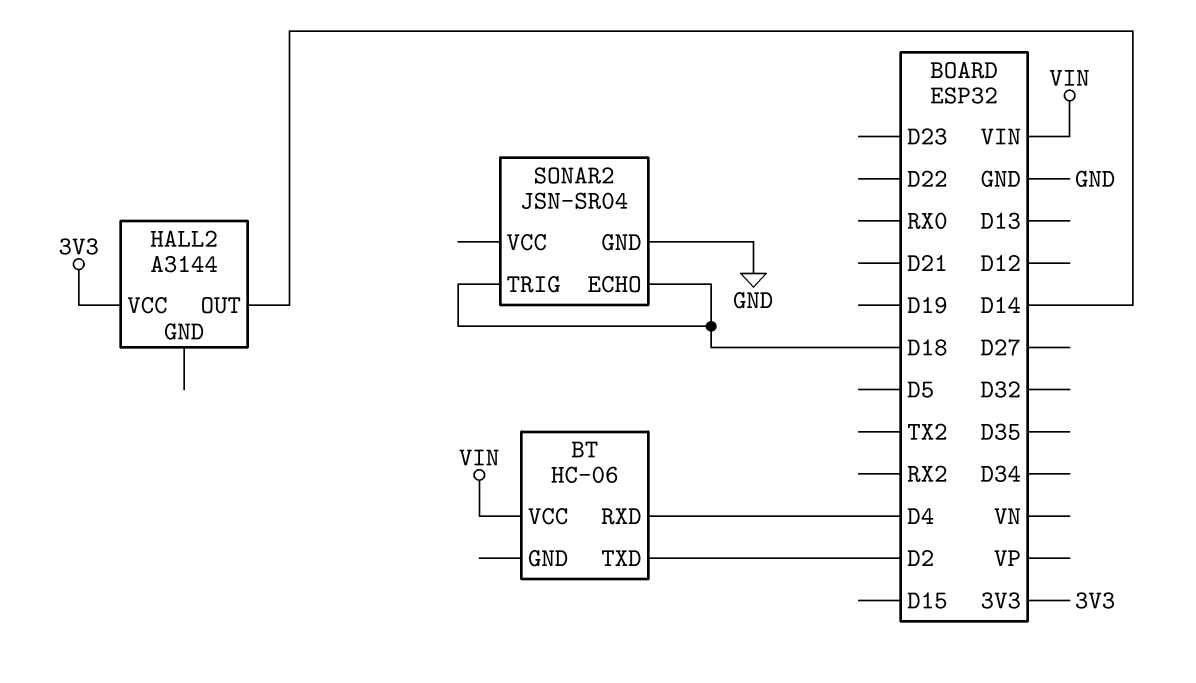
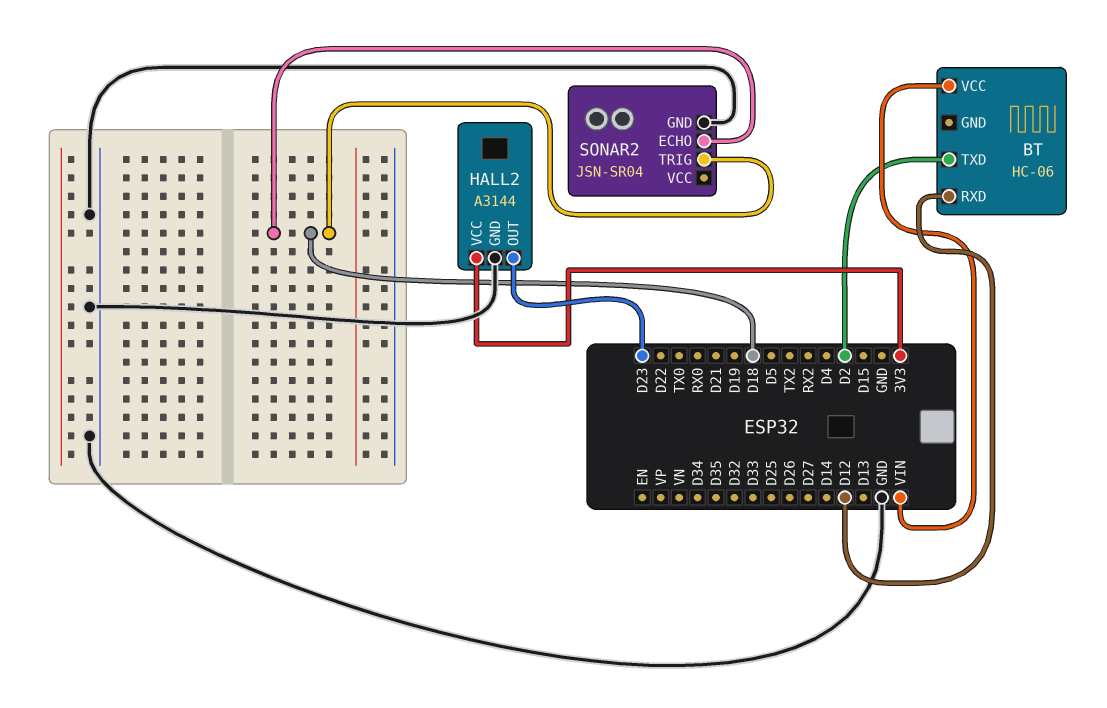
BT pin RXD: D4 -> D12
HALL2 pin GND: none -> GND
HALL2 pin OUT: D14 -> D23

